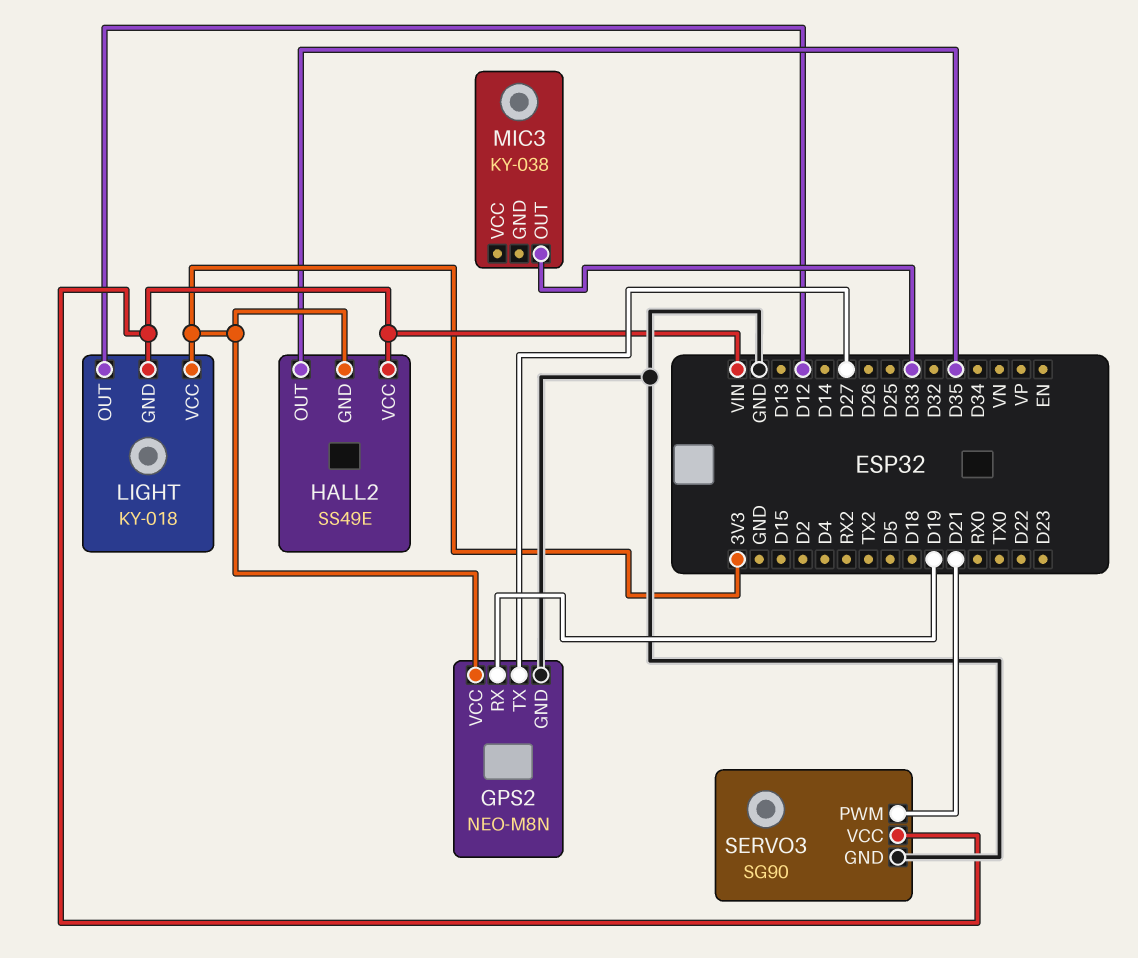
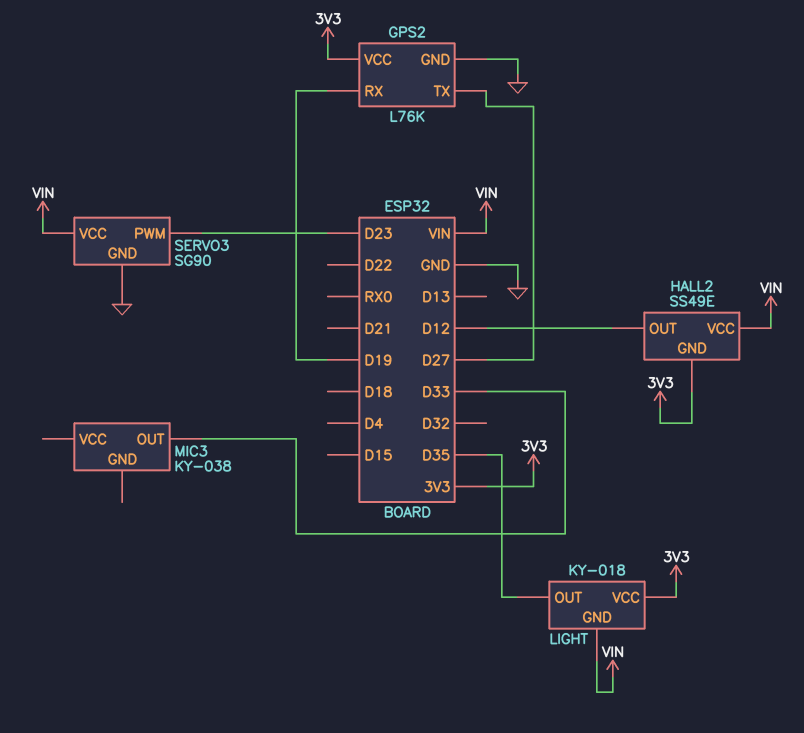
GPS2: NEO-M8N -> L76K
HALL2 pin OUT: D35 -> D12
LIGHT pin OUT: D12 -> D35
SERVO3 pin PWM: D21 -> D23

